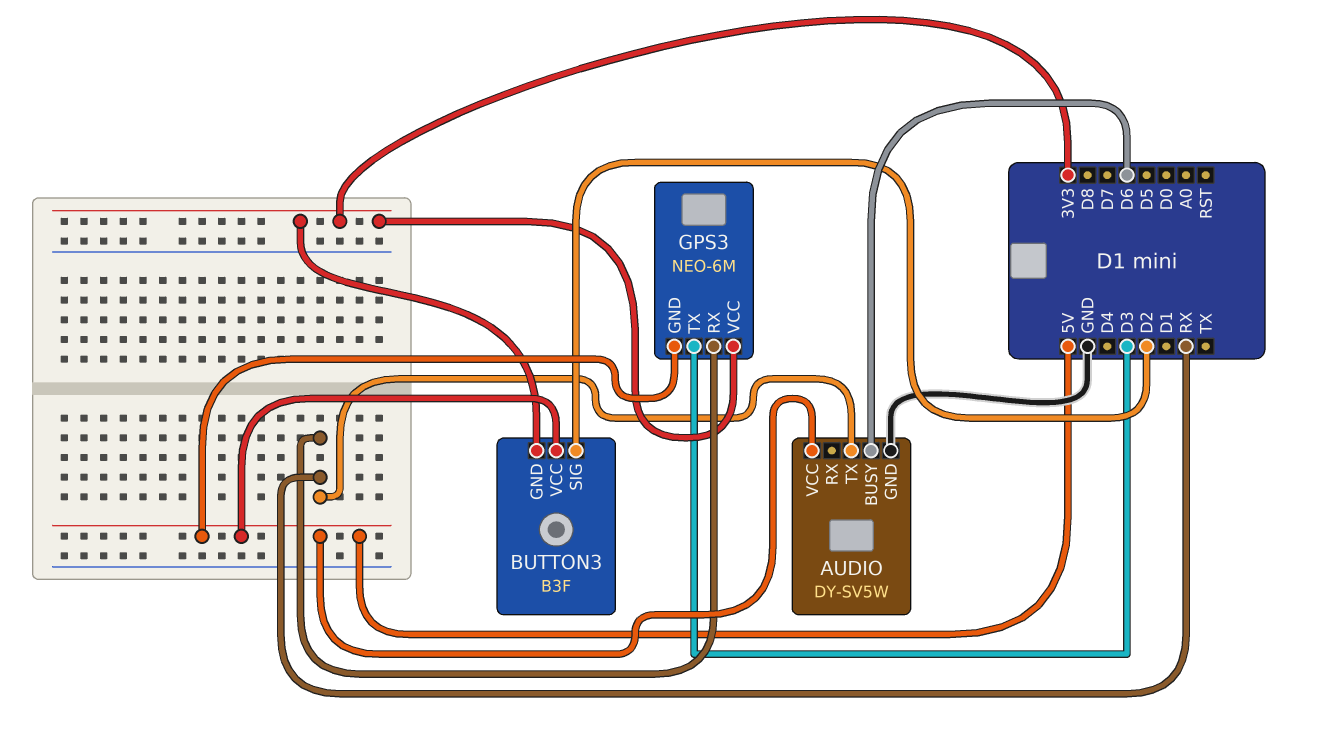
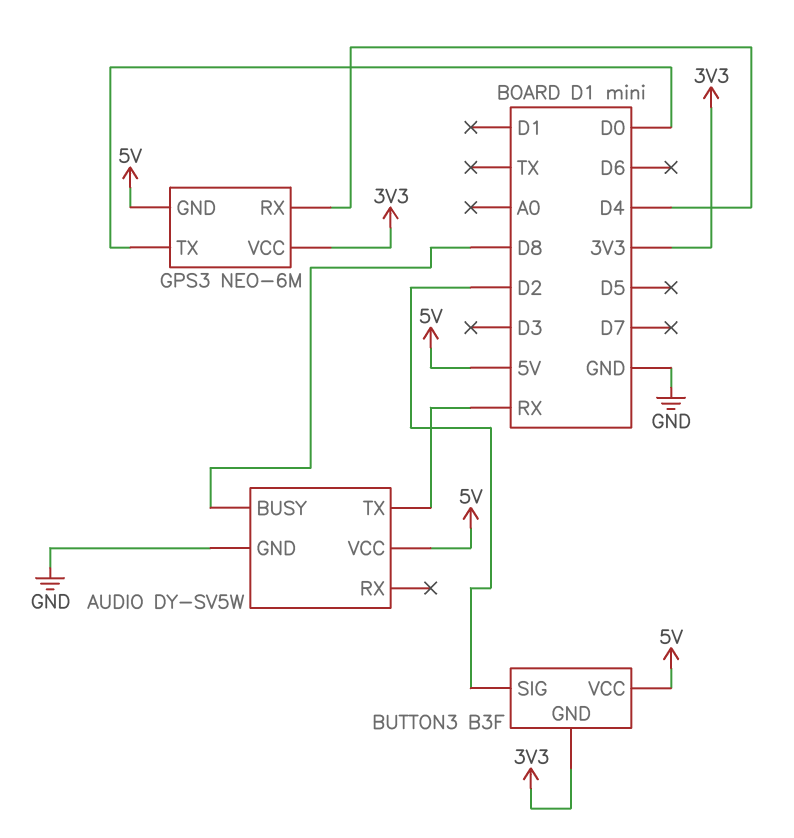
AUDIO pin BUSY: D6 -> D8
GPS3 pin RX: RX -> D4
GPS3 pin TX: D3 -> D0

